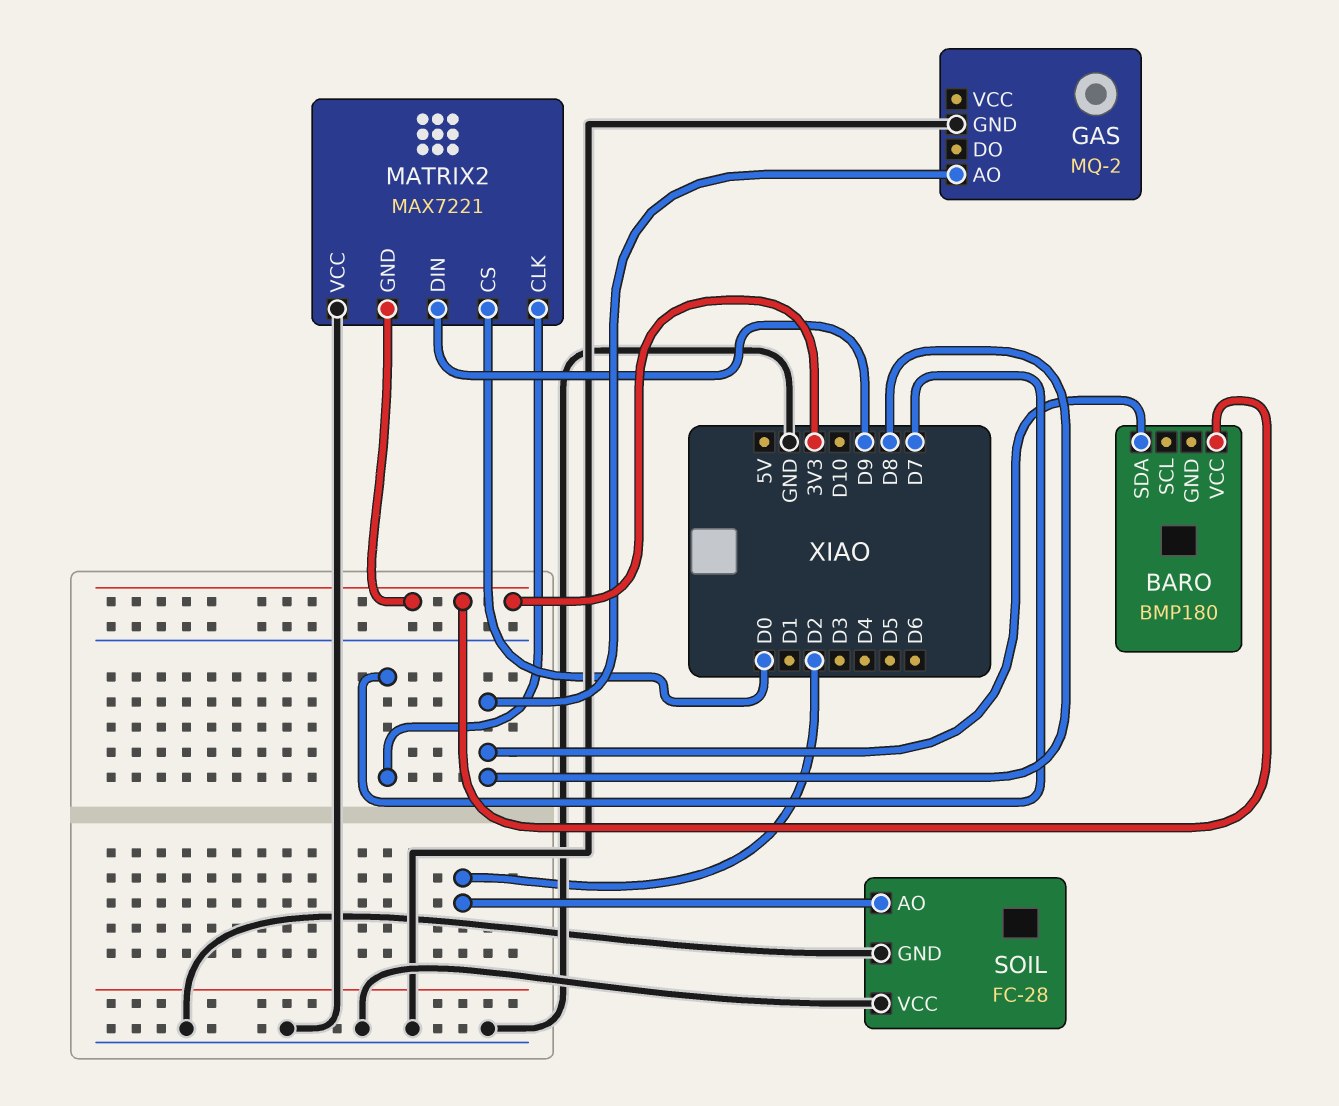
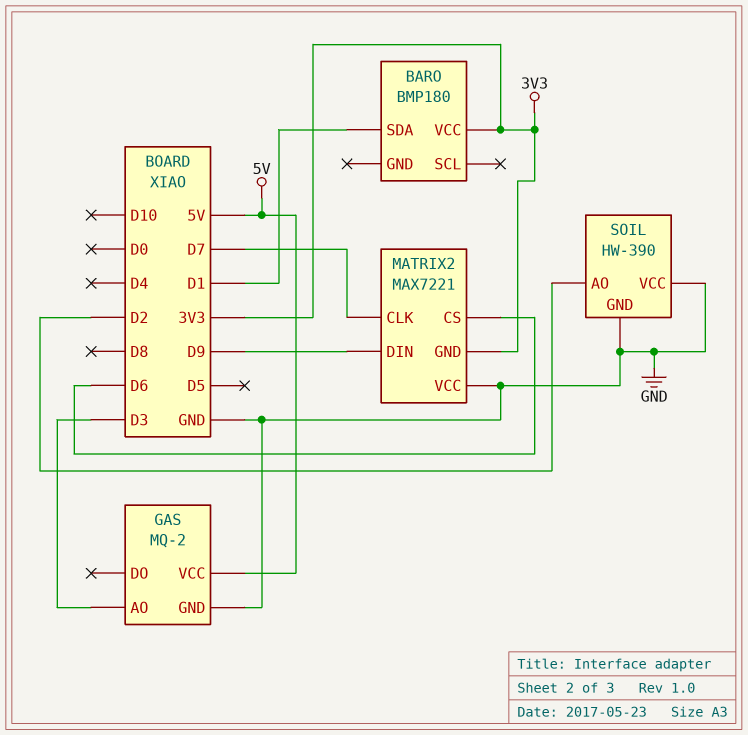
BARO pin SDA: D8 -> D1
GAS pin AO: D8 -> D3
GAS pin VCC: none -> 5V
MATRIX2 pin CS: D0 -> D6
SOIL: FC-28 -> HW-390

